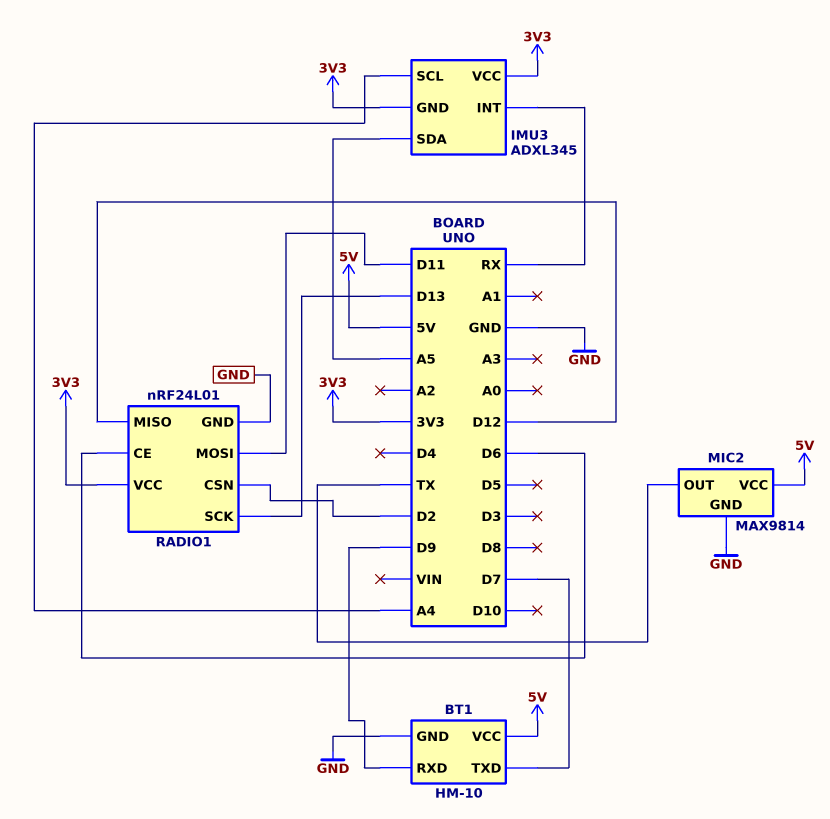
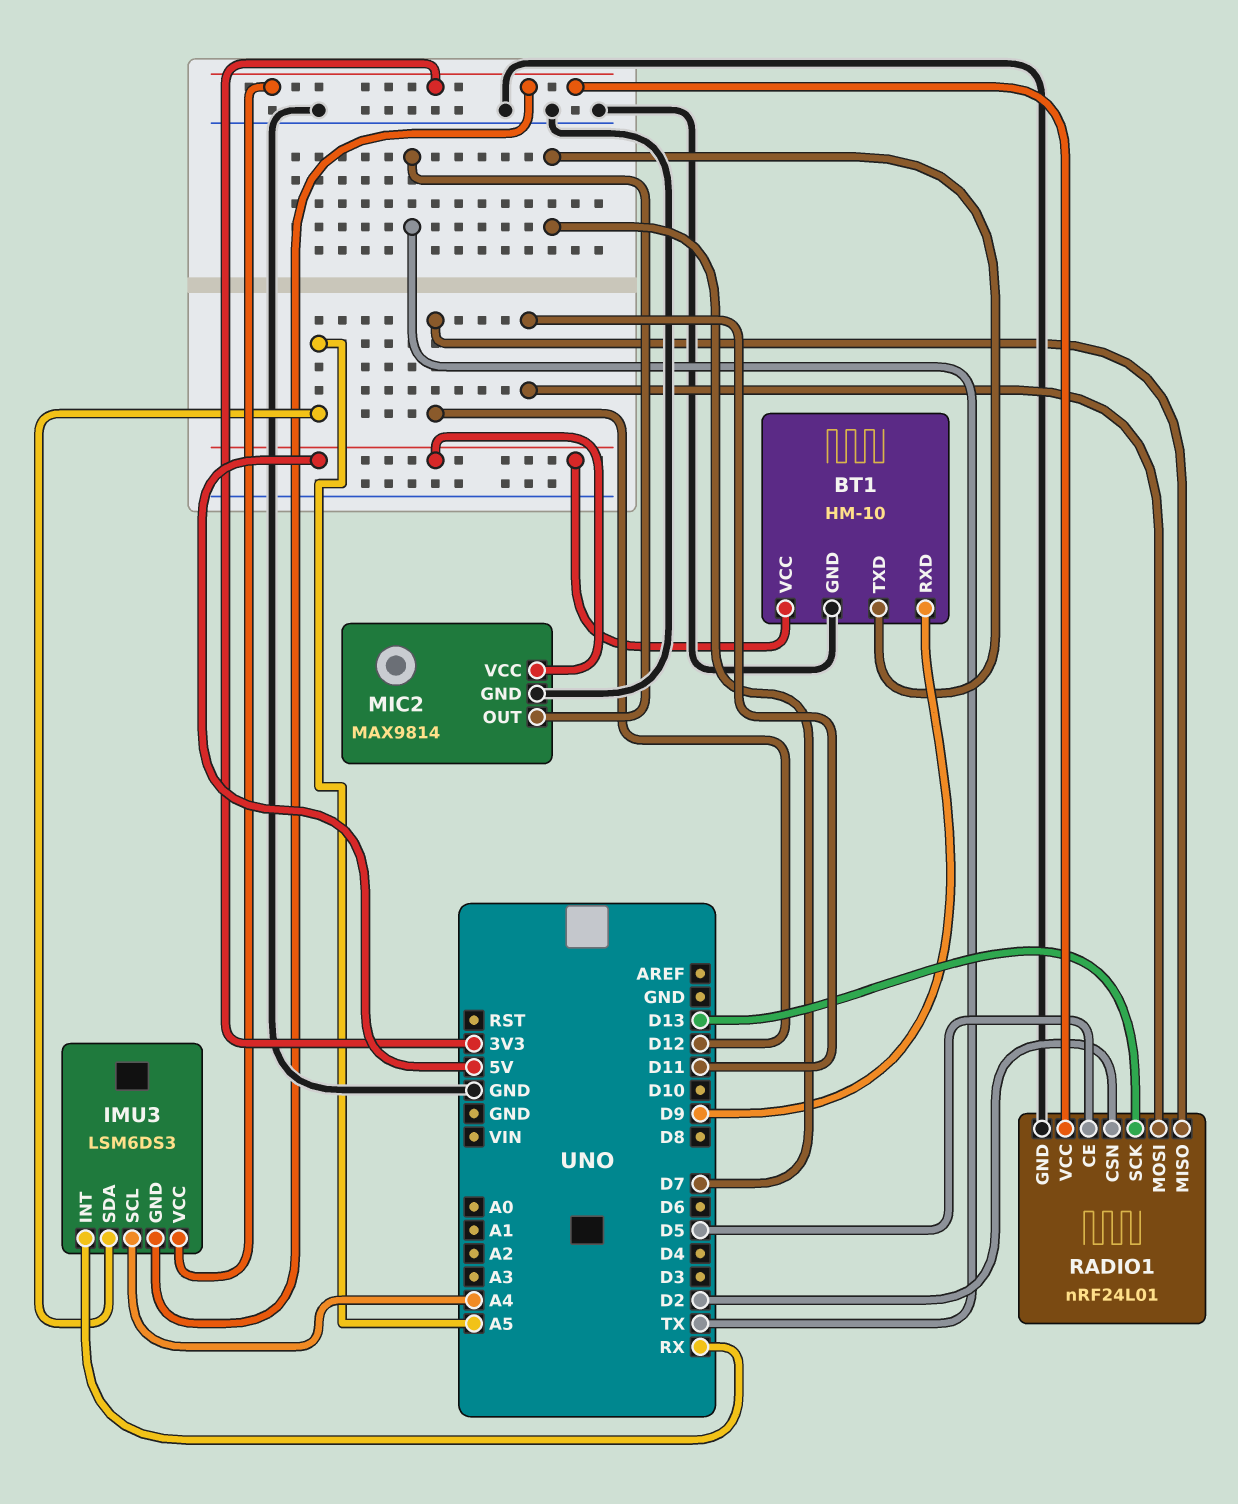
IMU3: ADXL345 -> LSM6DS3
RADIO1 pin CE: D6 -> D5

